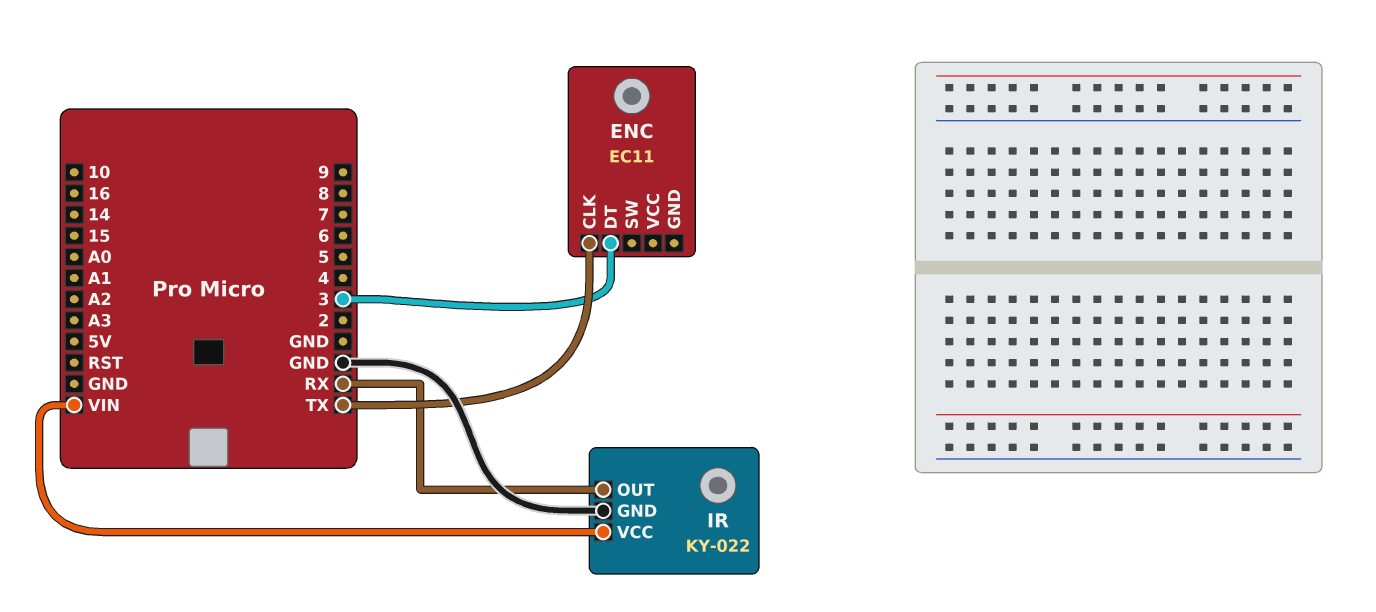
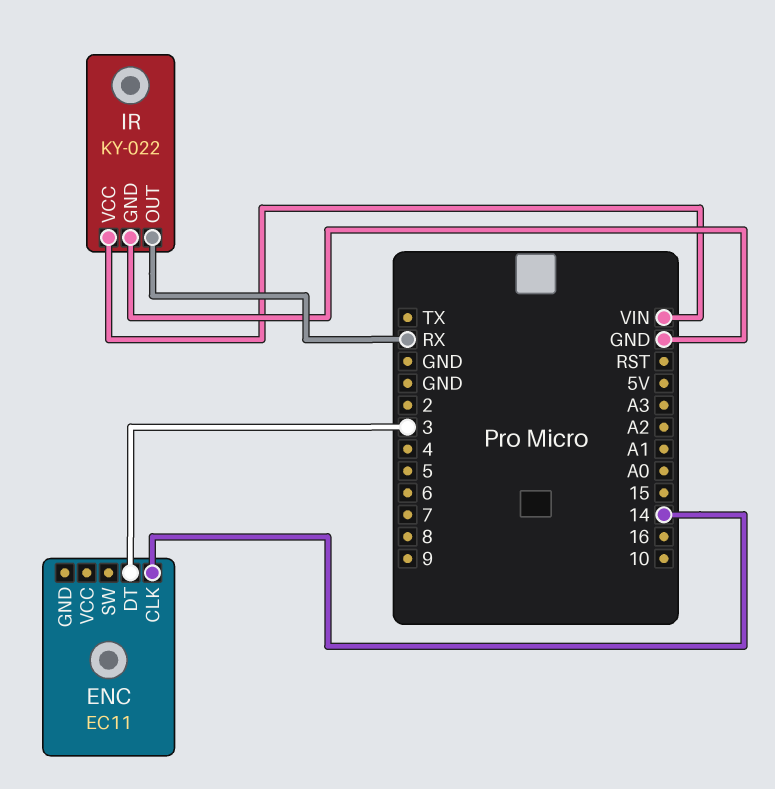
ENC pin CLK: TX -> 14

